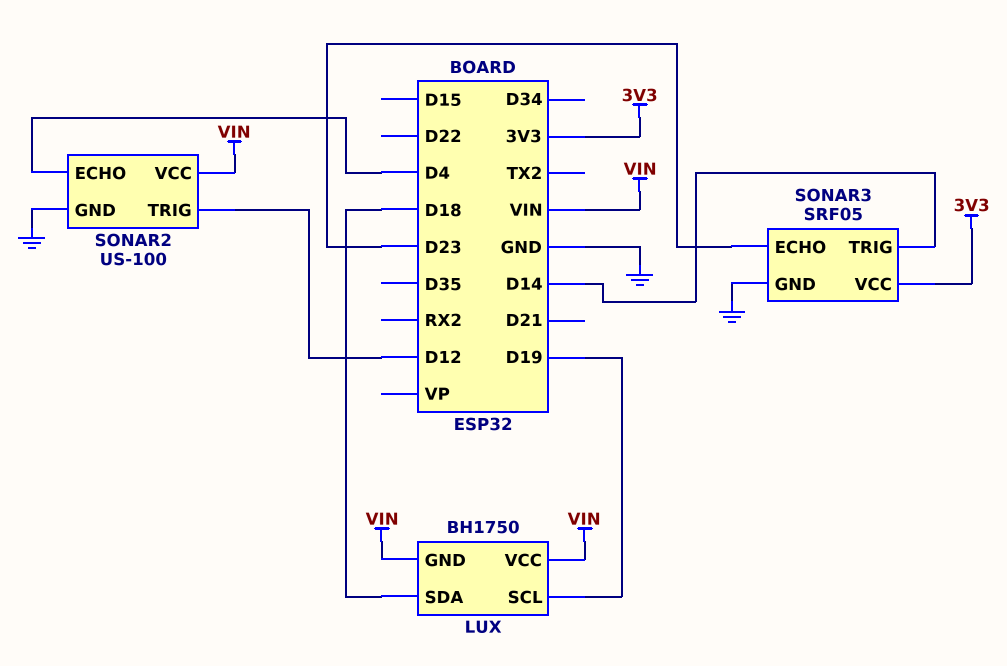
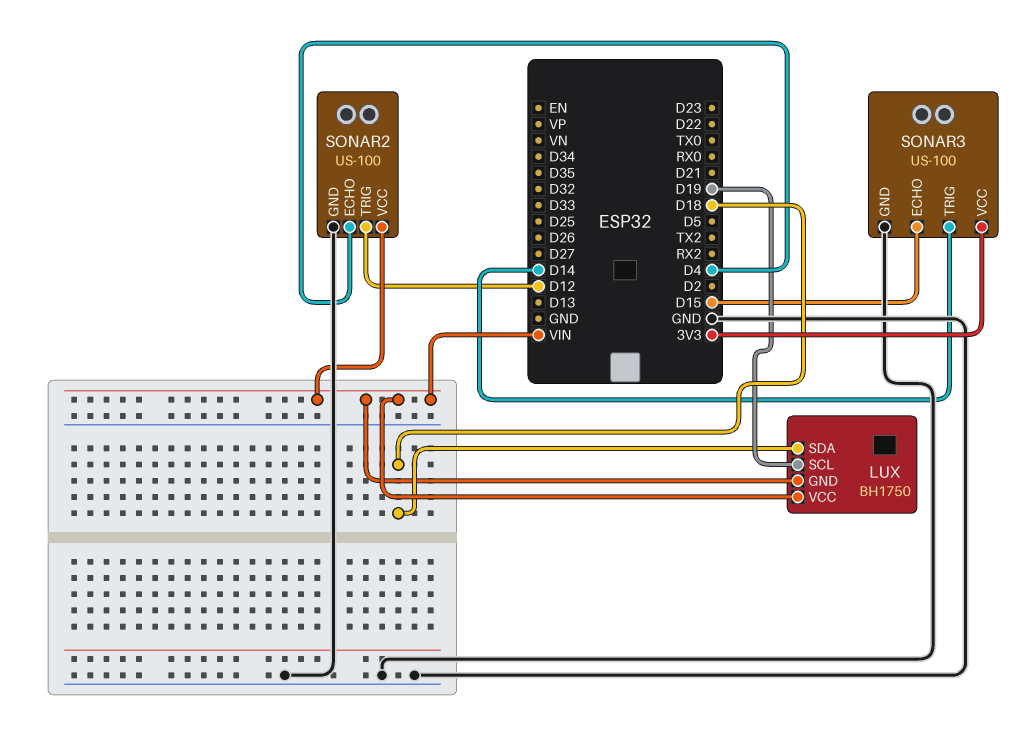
SONAR3: SRF05 -> US-100
SONAR3 pin ECHO: D23 -> D15

